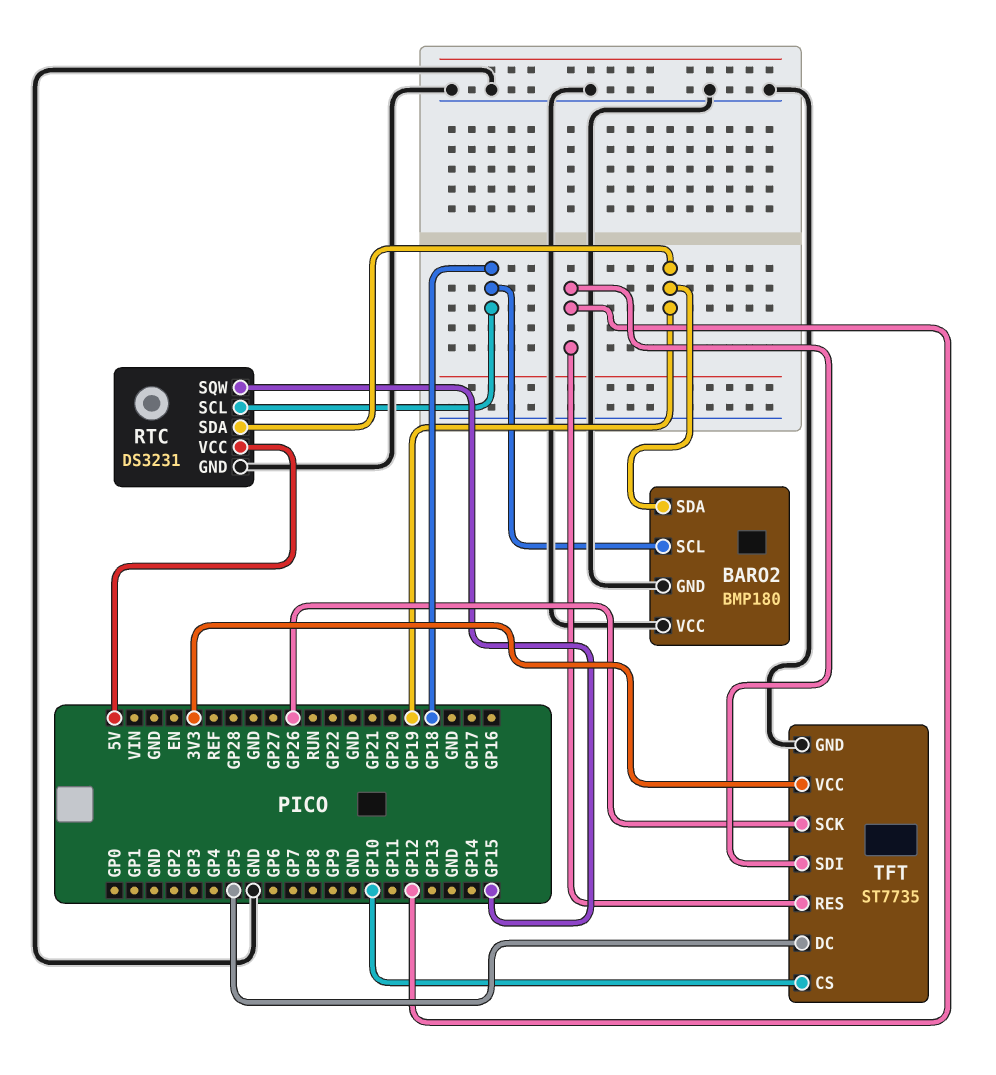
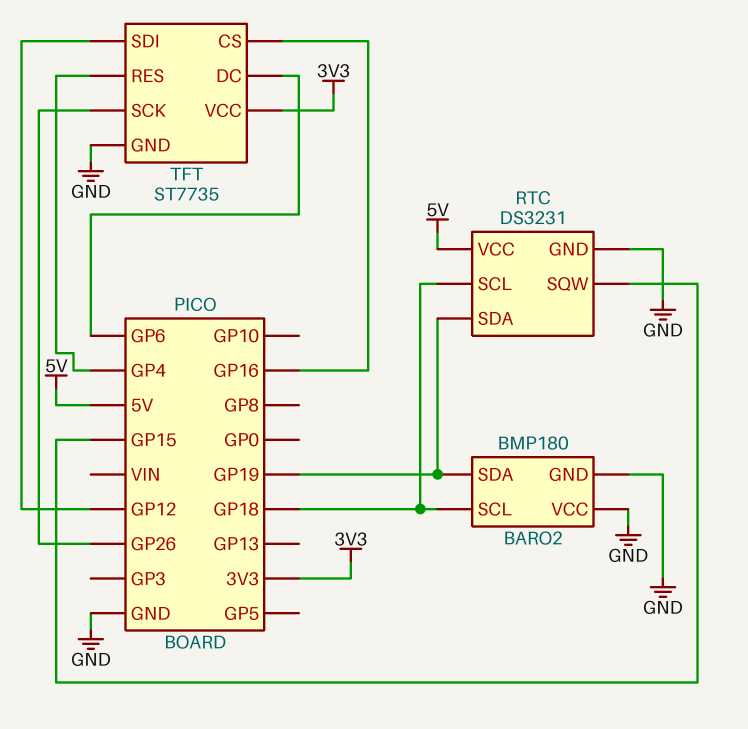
TFT pin CS: GP10 -> GP16
TFT pin DC: GP5 -> GP6
TFT pin RES: GP12 -> GP4

